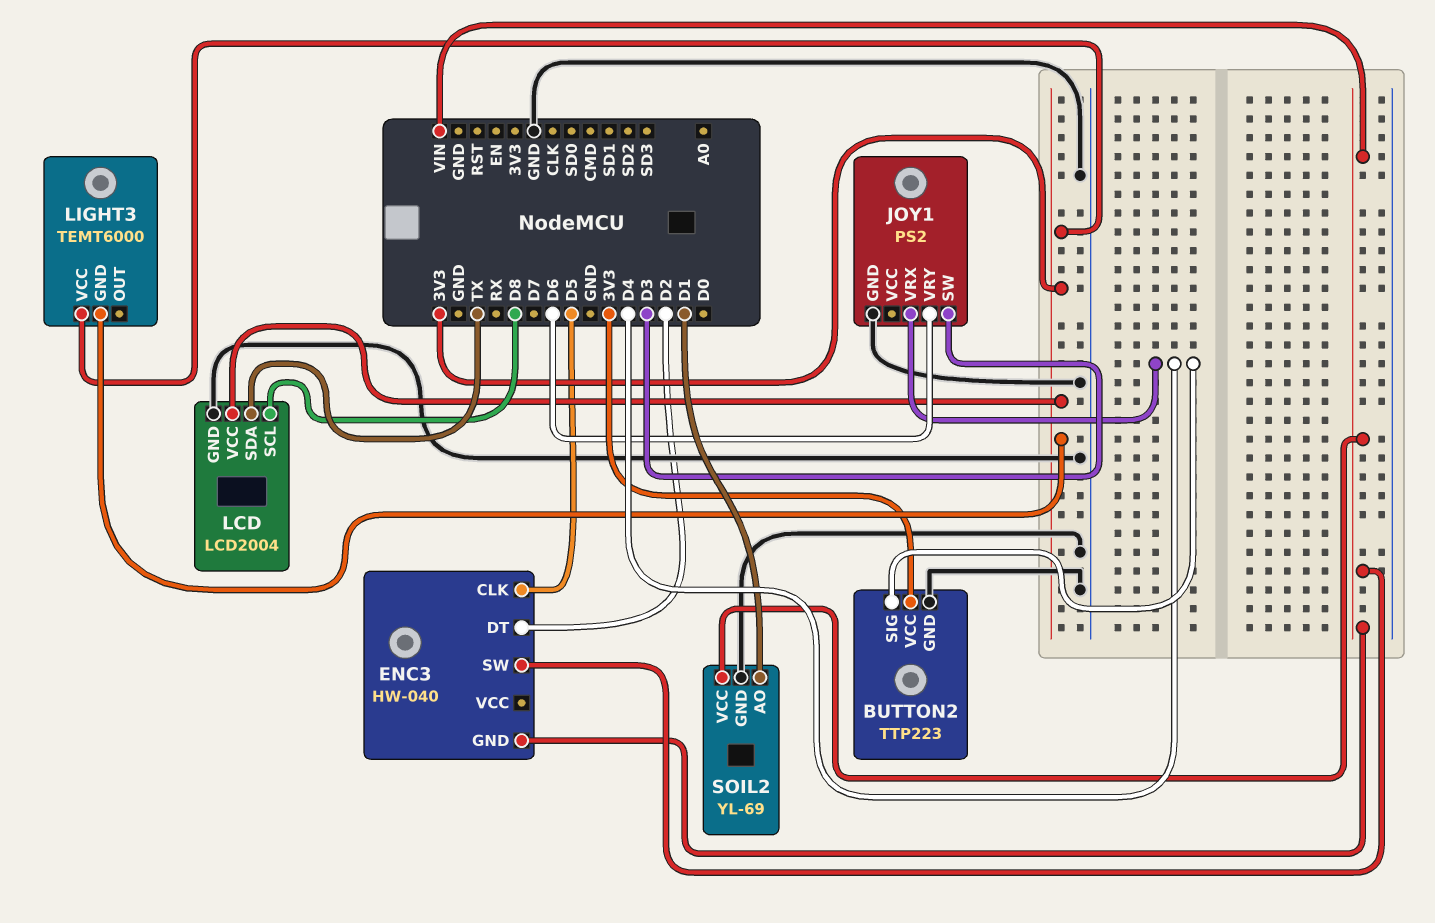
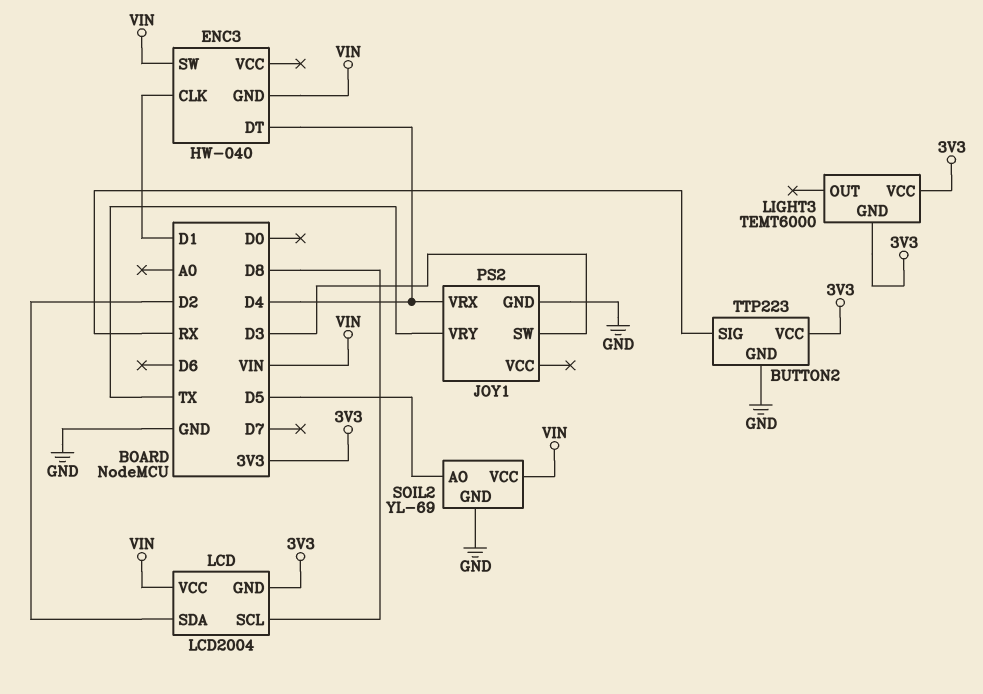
BUTTON2 pin SIG: D4 -> RX
ENC3 pin CLK: D5 -> D1
ENC3 pin DT: D2 -> D4
JOY1 pin VRY: D6 -> TX
LCD pin GND: GND -> 3V3
LCD pin SDA: TX -> D2
LCD pin VCC: 3V3 -> VIN
SOIL2 pin AO: D1 -> D5

